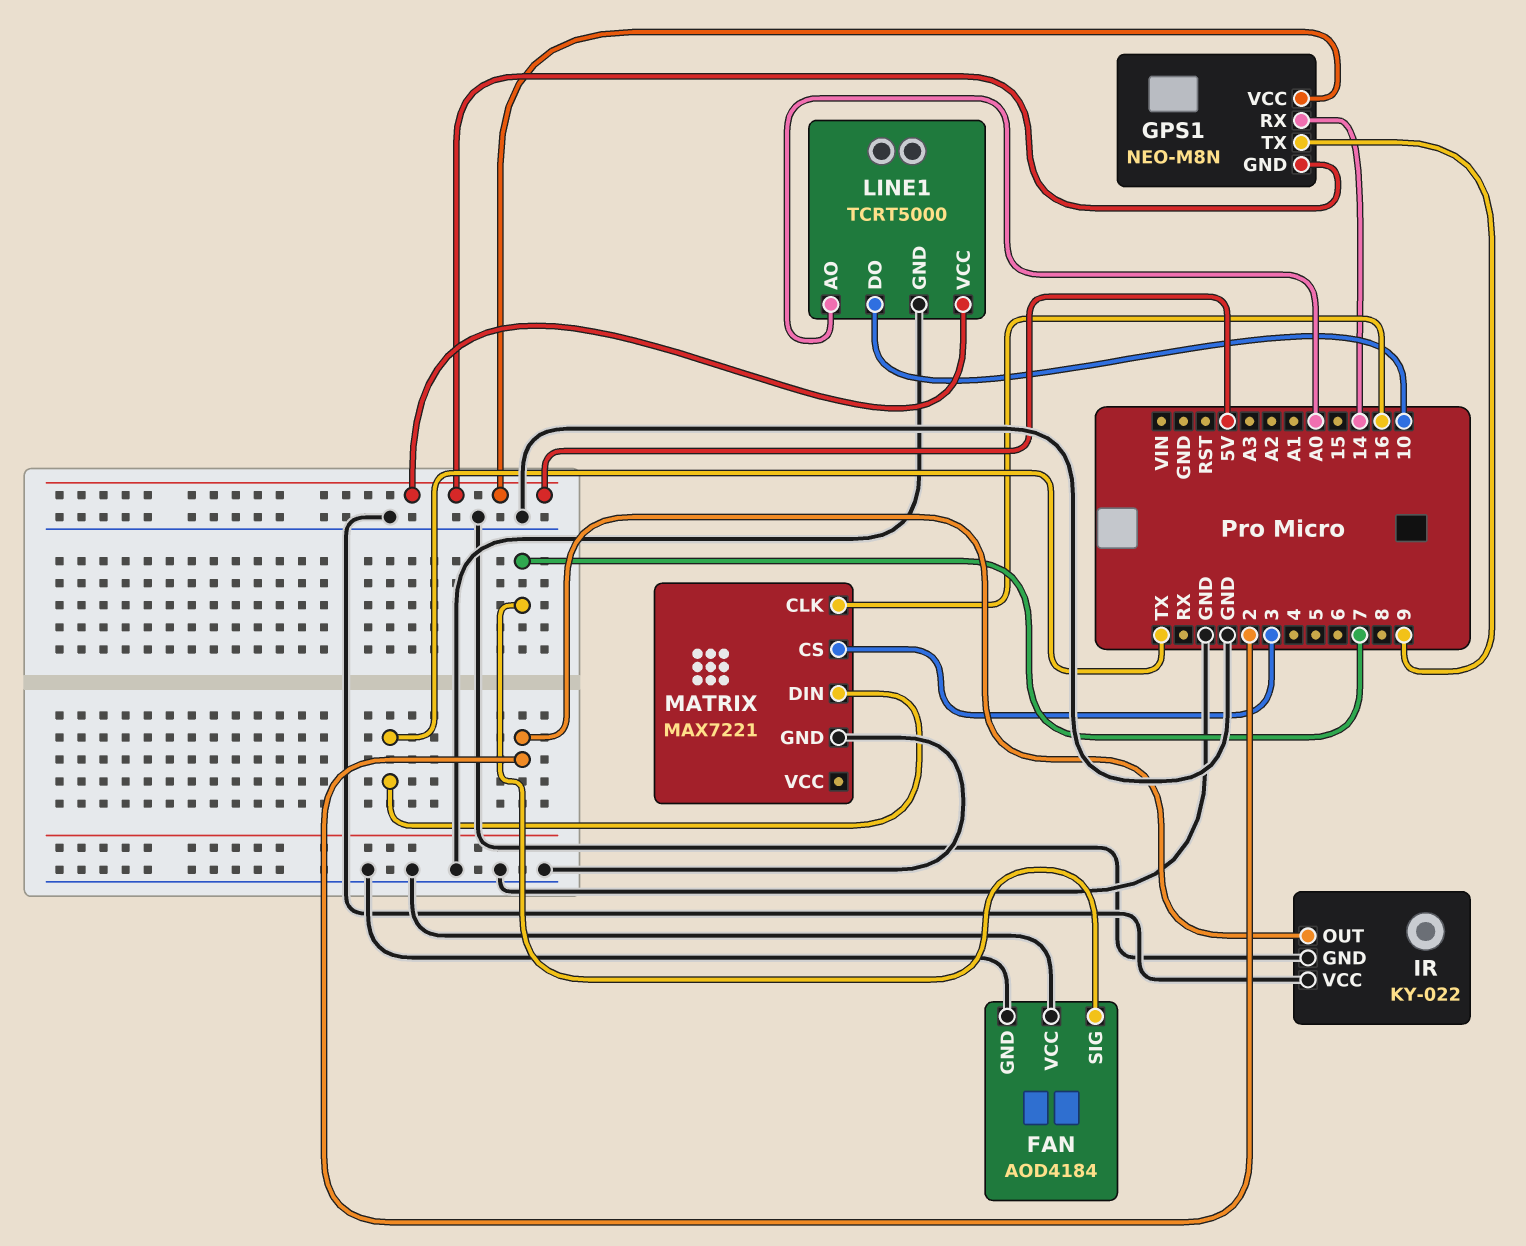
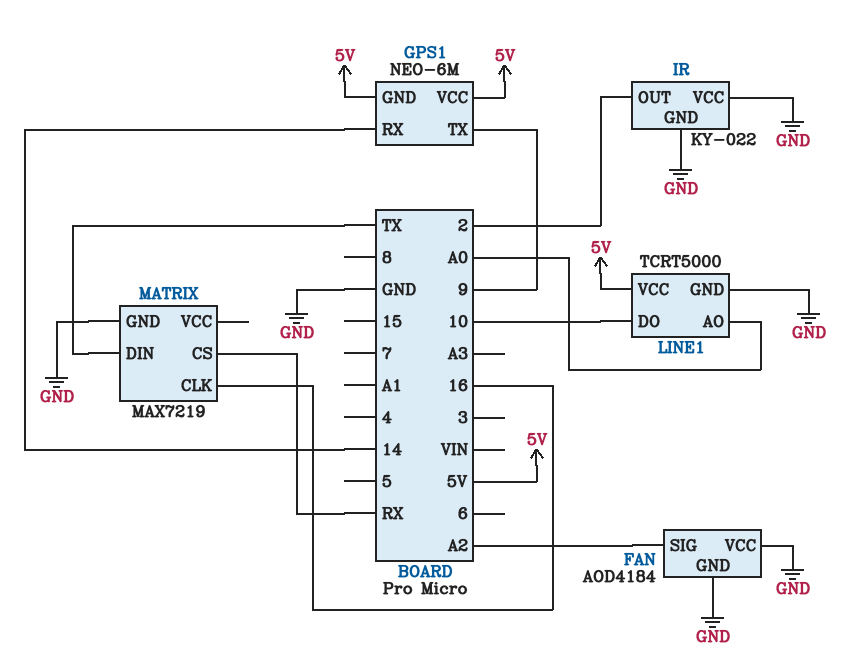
FAN pin SIG: 7 -> A2
GPS1: NEO-M8N -> NEO-6M
MATRIX: MAX7221 -> MAX7219
MATRIX pin CS: 3 -> RX

